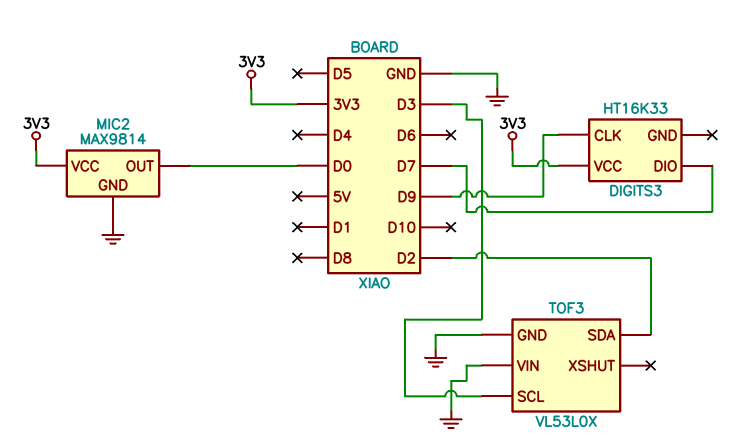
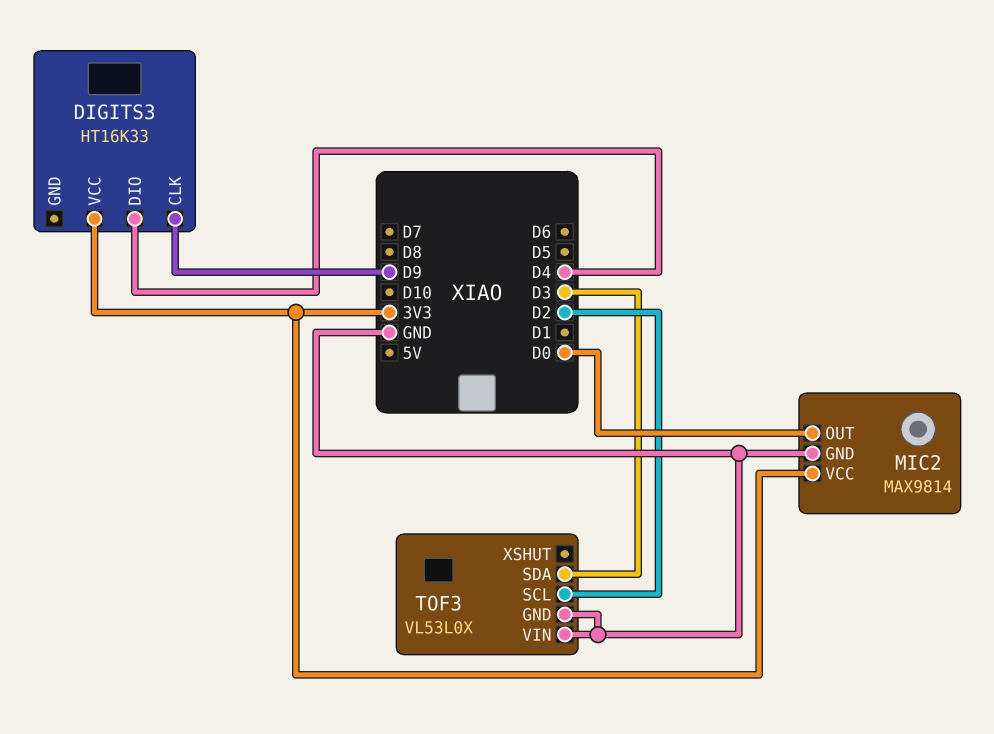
DIGITS3 pin DIO: D7 -> D4
TOF3 pin SCL: D3 -> D2
TOF3 pin SDA: D2 -> D3

